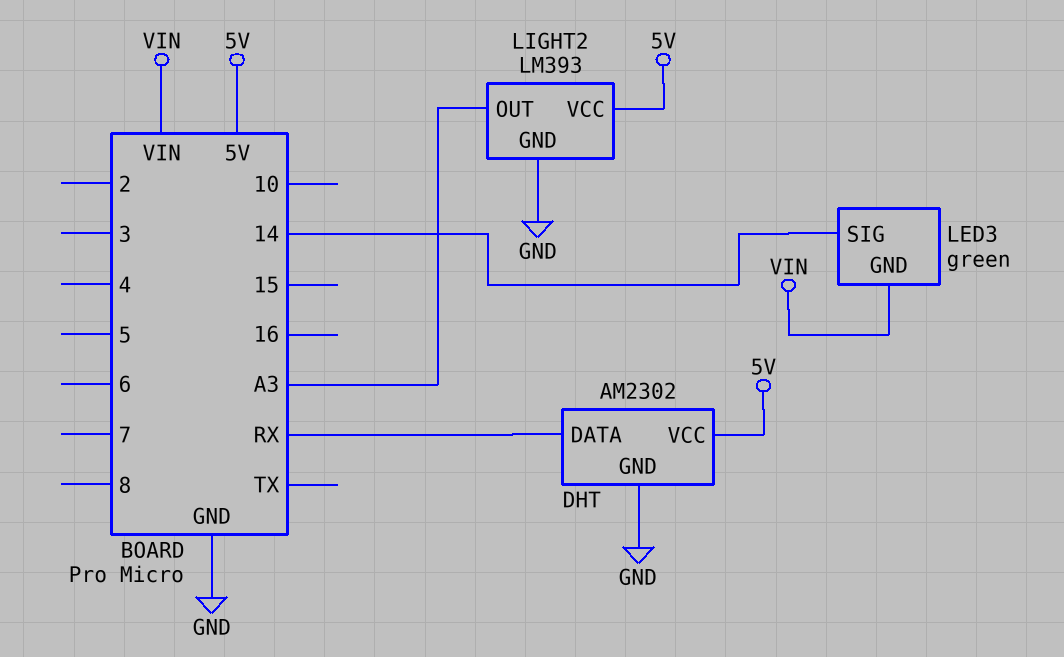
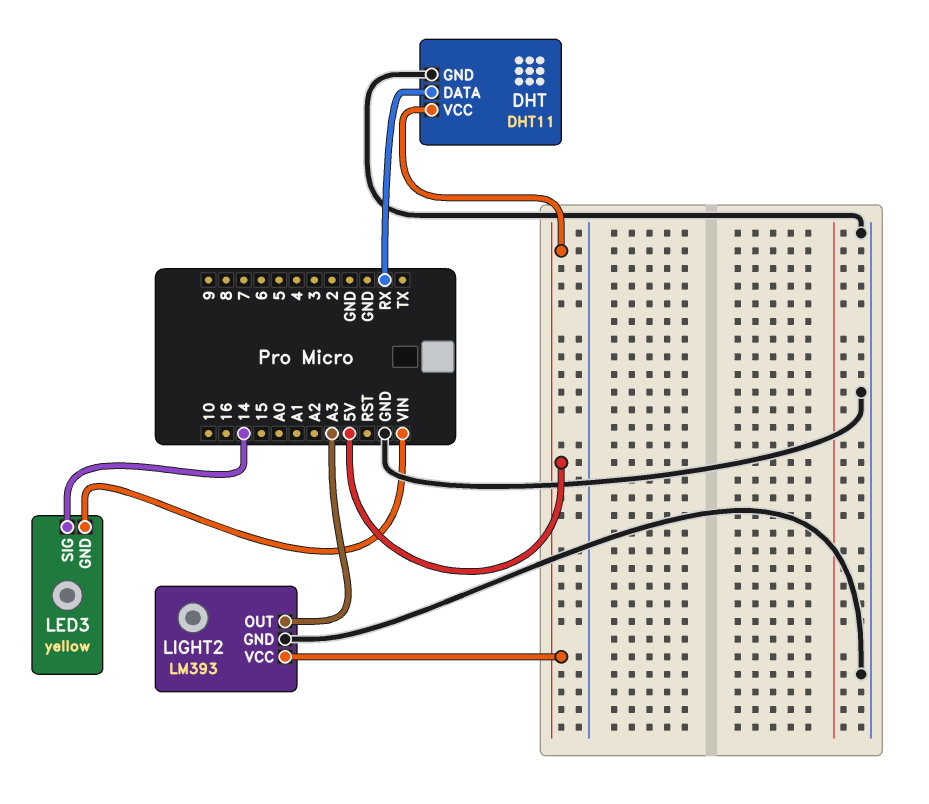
DHT: AM2302 -> DHT11
LED3: green -> yellow

